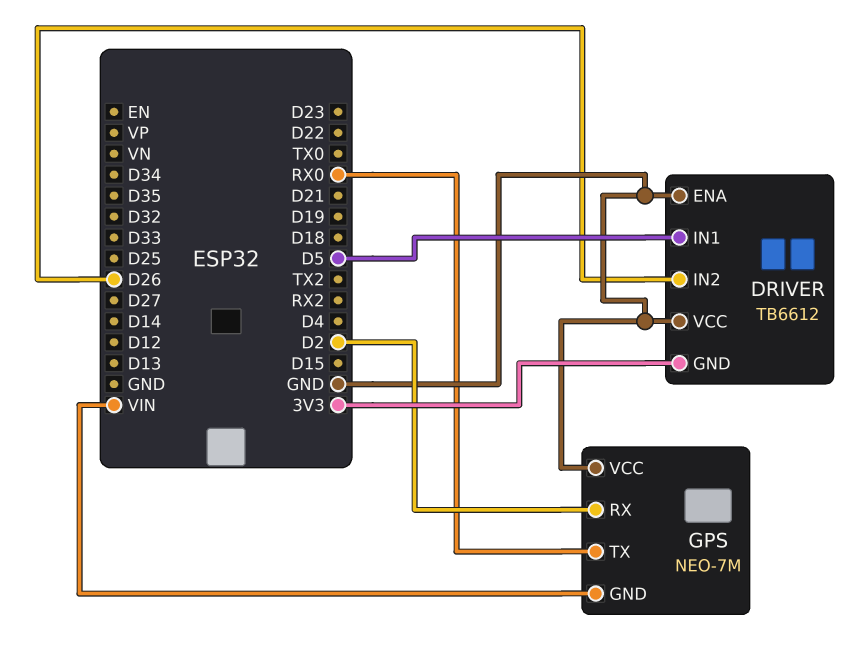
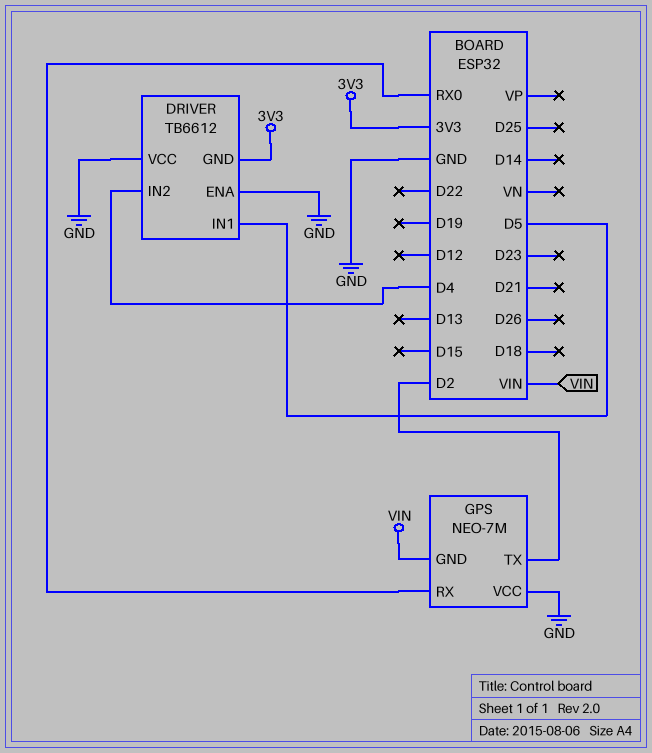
DRIVER pin IN2: D26 -> D4
GPS pin RX: D2 -> RX0
GPS pin TX: RX0 -> D2

